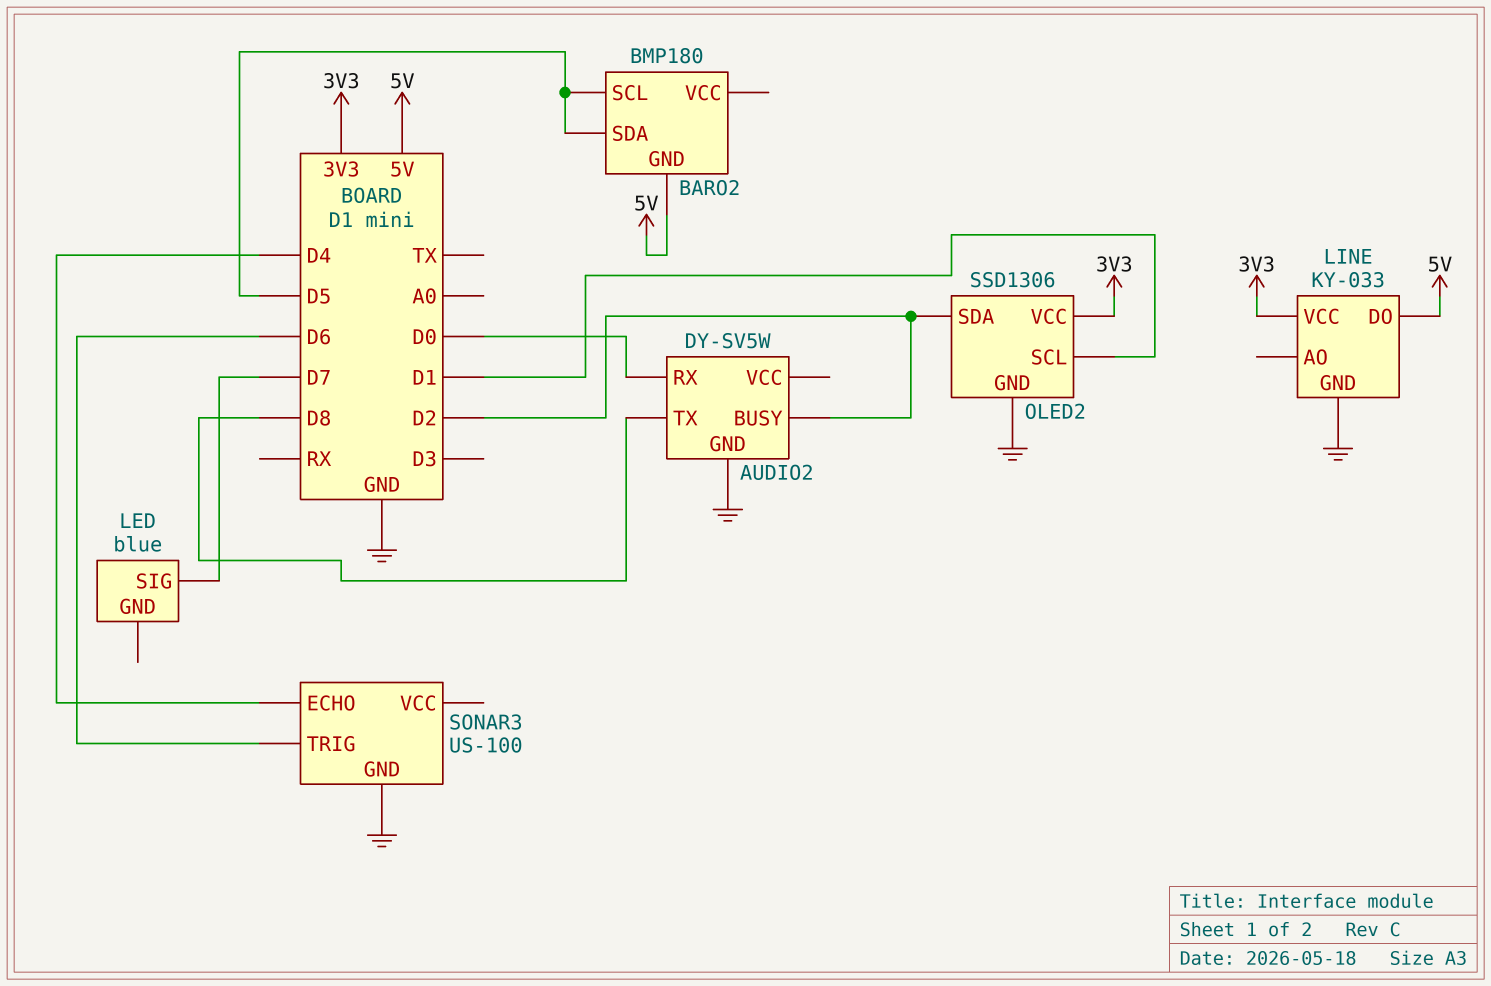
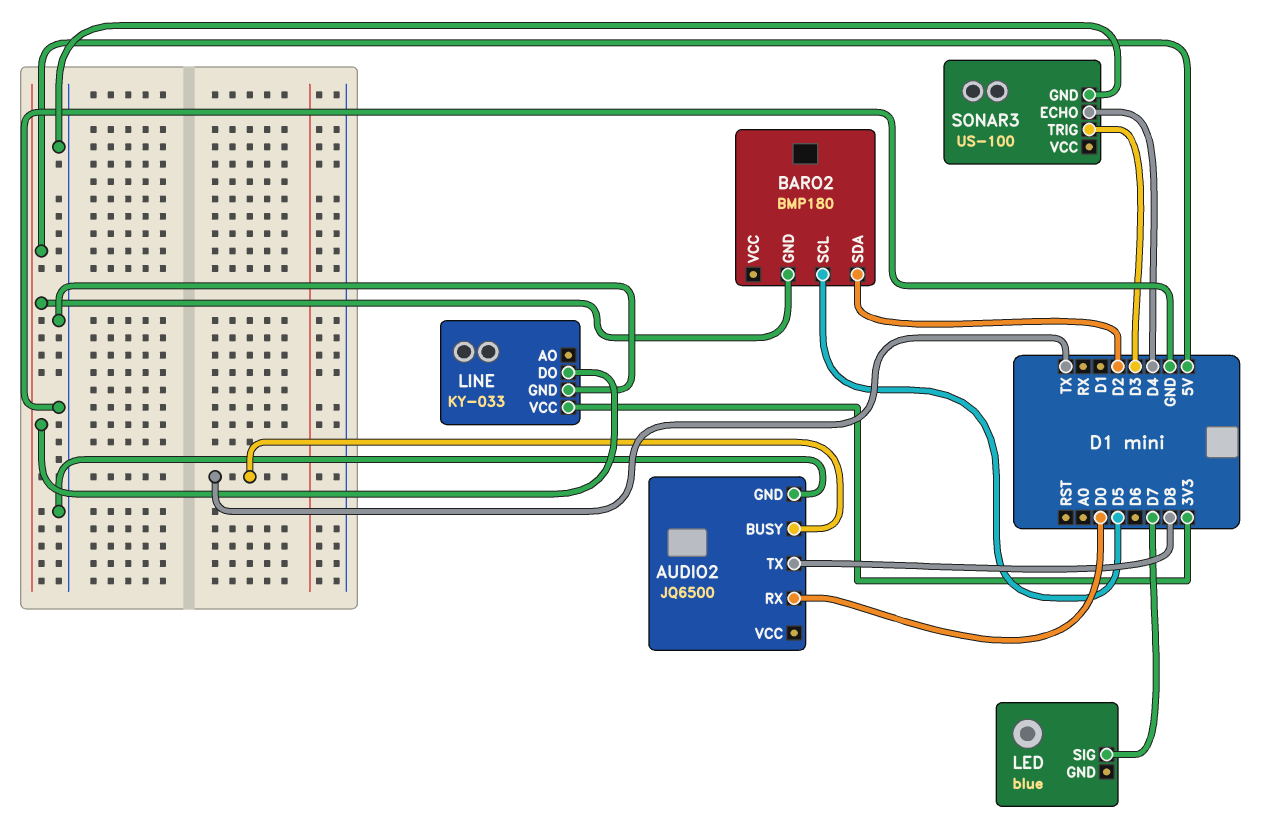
AUDIO2: DY-SV5W -> JQ6500
AUDIO2 pin BUSY: D2 -> TX
BARO2 pin SDA: D5 -> D2
OLED2: SSD1306 -> none
OLED2 pin GND: GND -> none
OLED2 pin SCL: D1 -> none
OLED2 pin SDA: D2 -> none
OLED2 pin VCC: 3V3 -> none
SONAR3 pin TRIG: D6 -> D3

